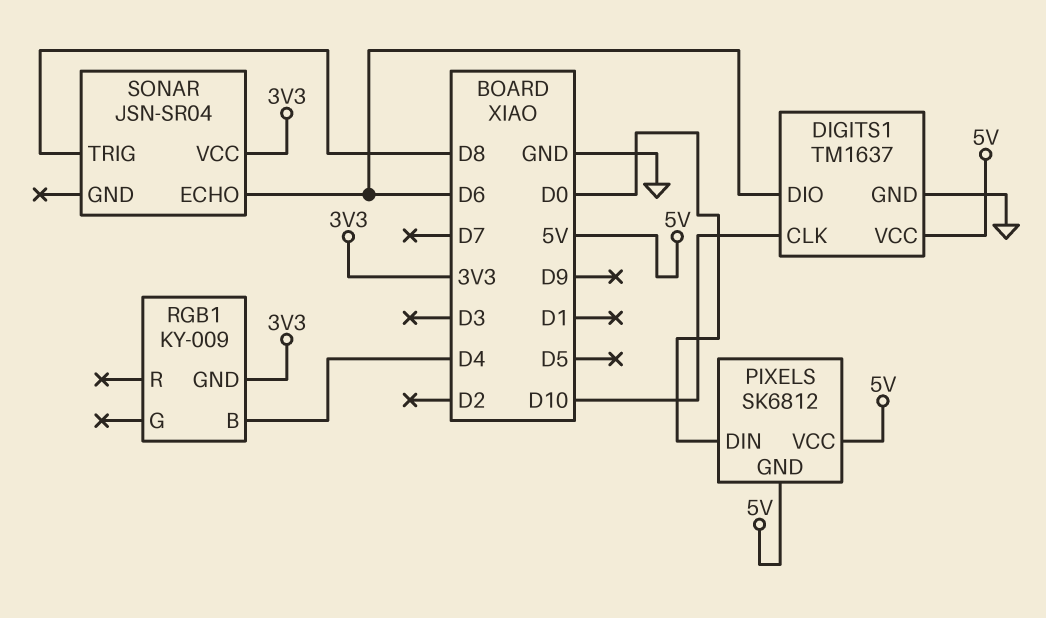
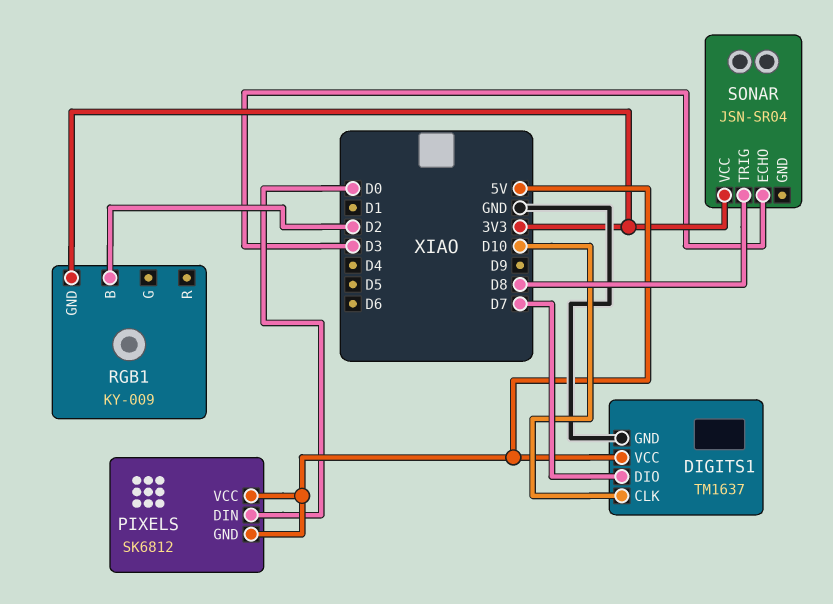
DIGITS1 pin DIO: D6 -> D7
RGB1 pin B: D4 -> D2
SONAR pin ECHO: D6 -> D3

